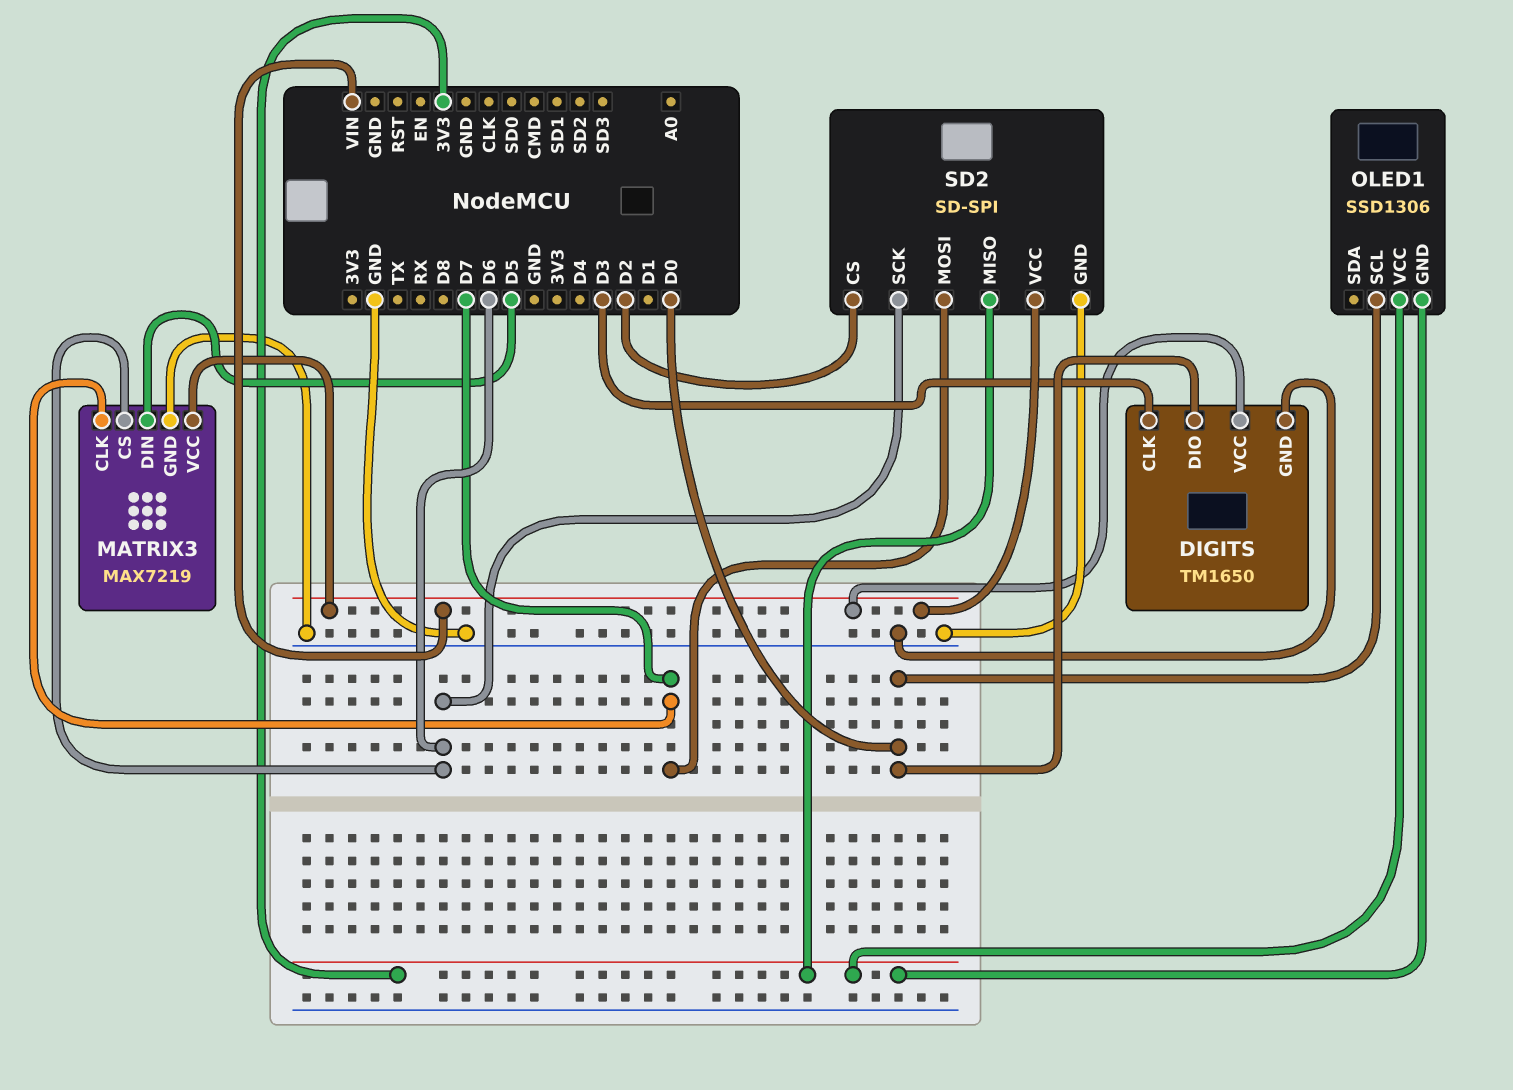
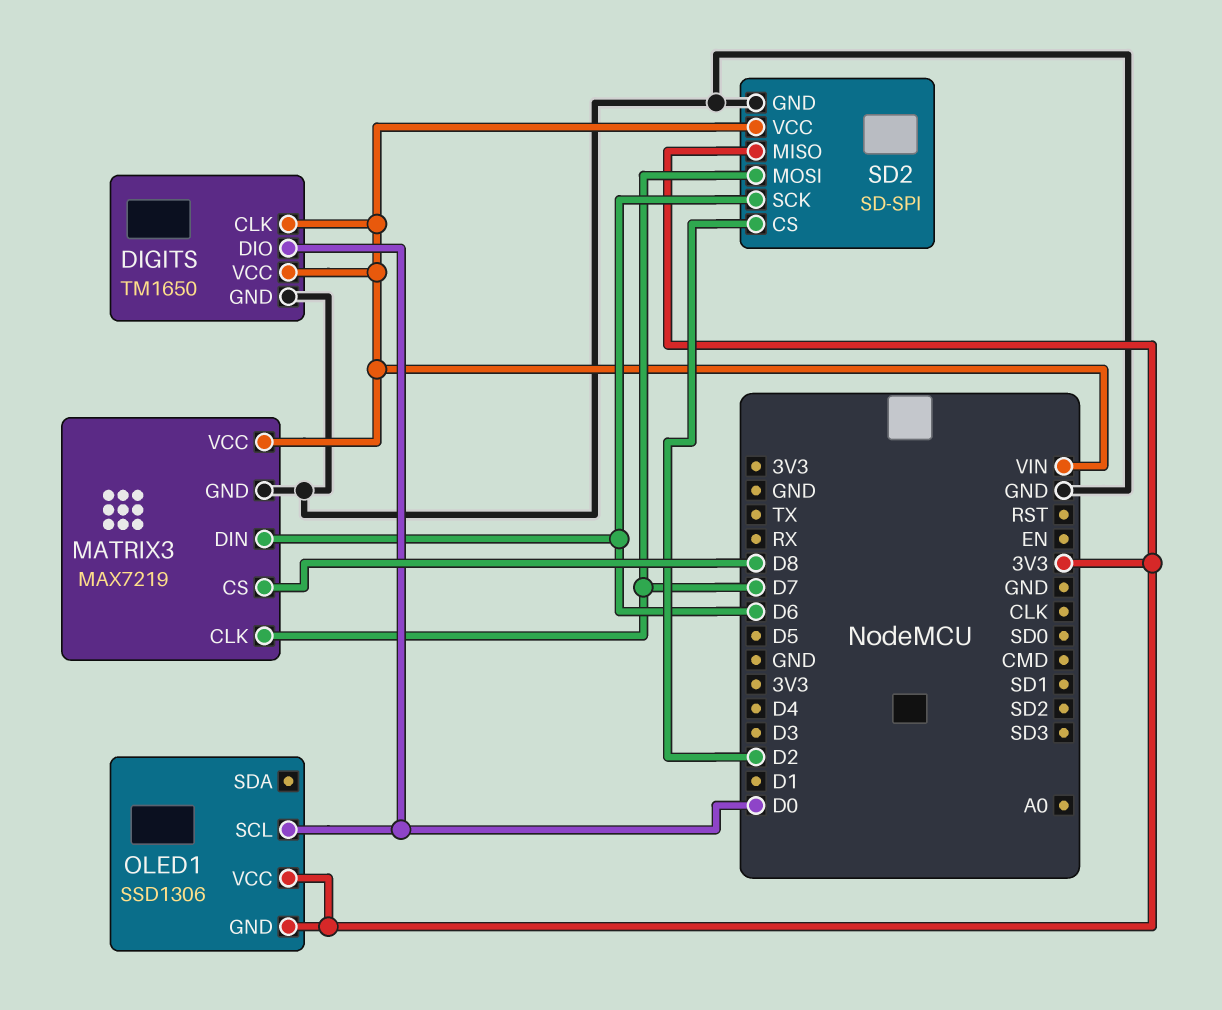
DIGITS pin CLK: D3 -> VIN
MATRIX3 pin CS: D6 -> D8
MATRIX3 pin DIN: D5 -> D6

